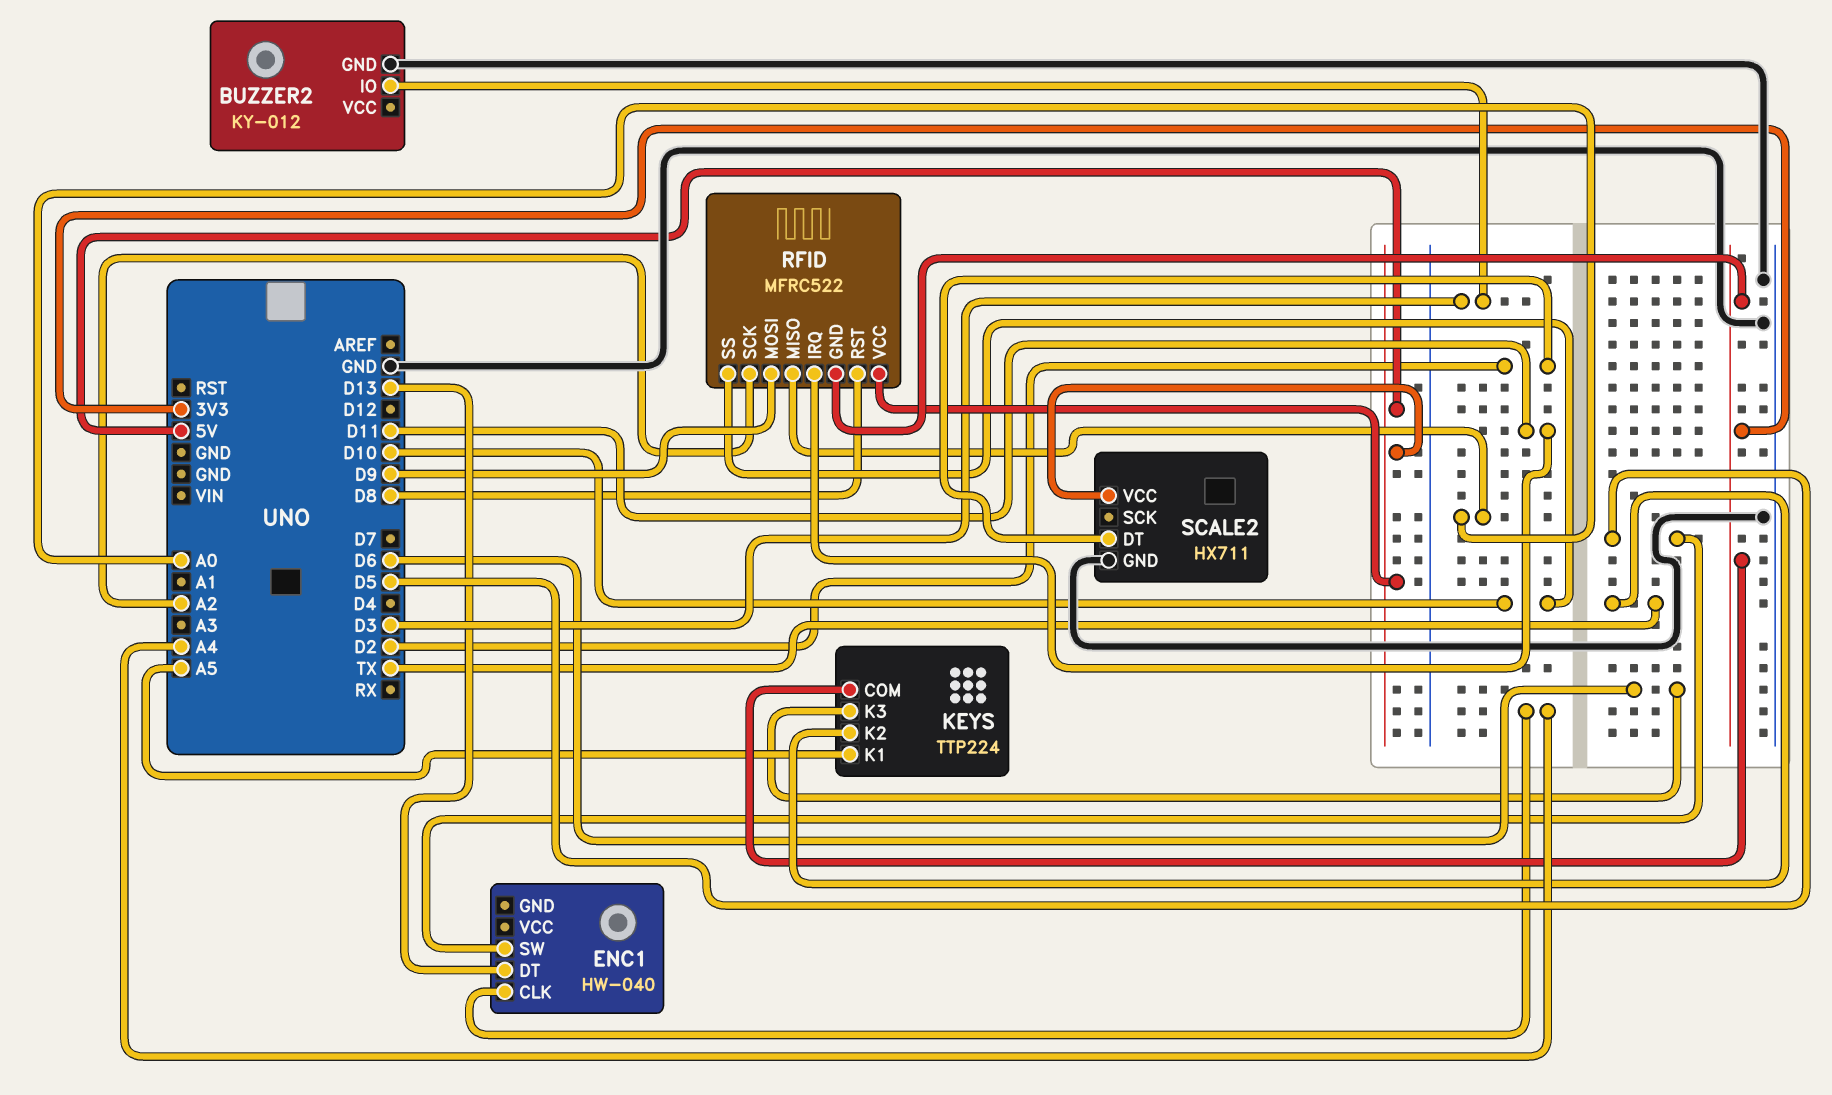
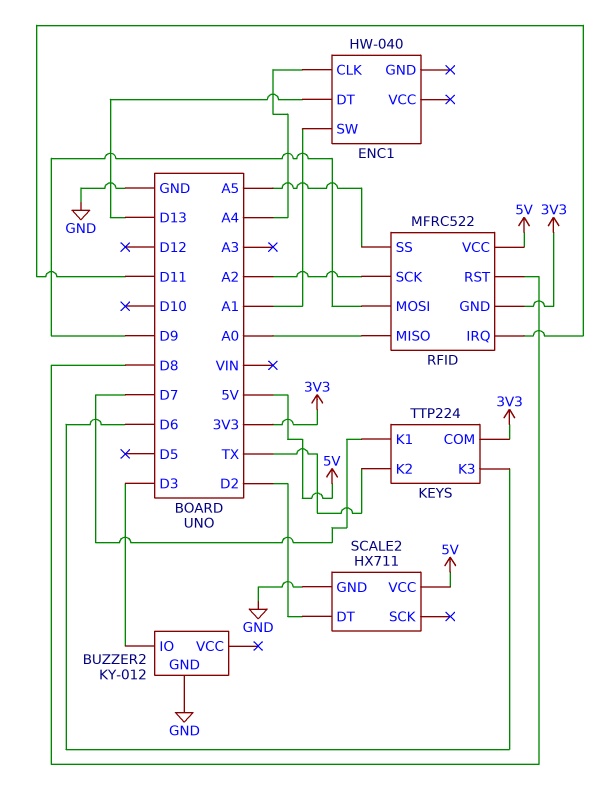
ENC1 pin SW: D5 -> A1
KEYS pin K1: A5 -> D7
RFID pin SS: D10 -> A5

